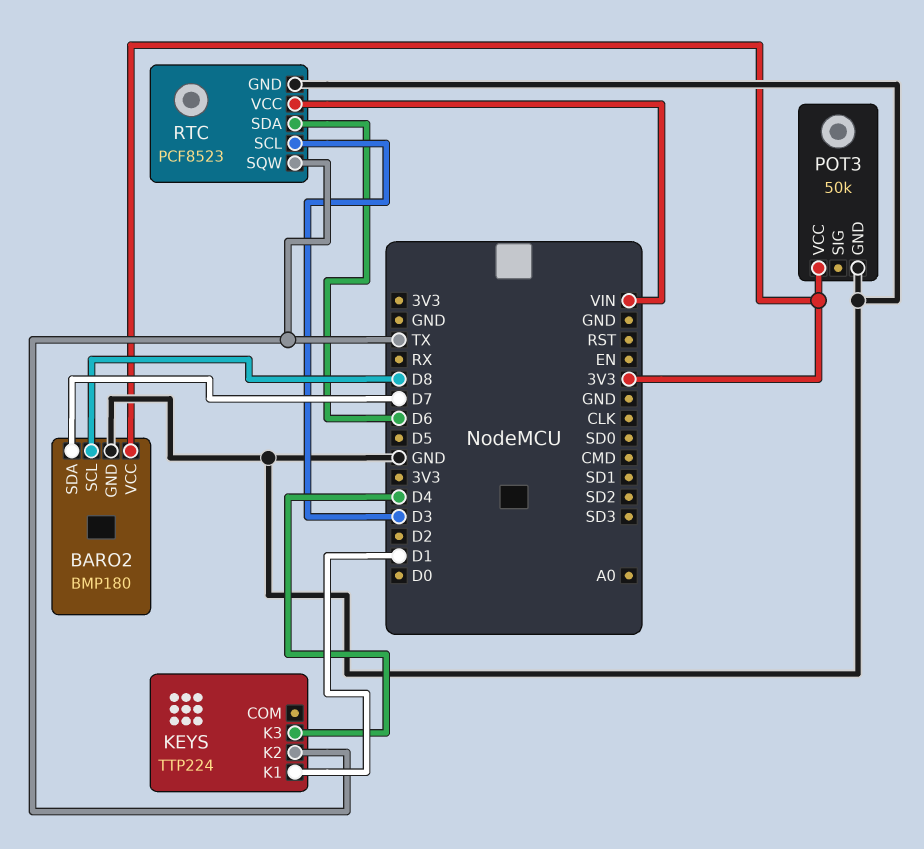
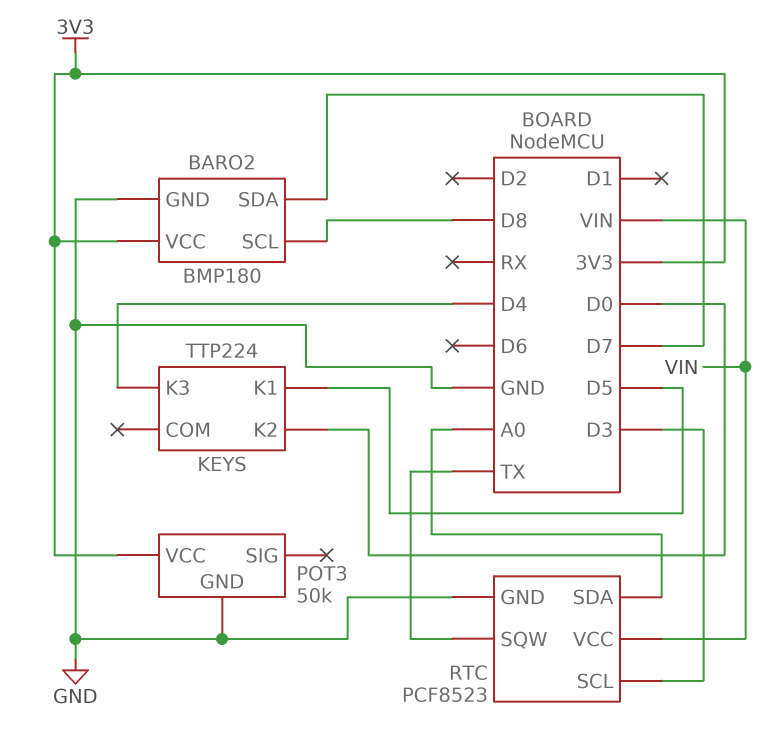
KEYS pin K1: D1 -> D5
KEYS pin K2: TX -> D0
RTC pin SDA: D6 -> A0

